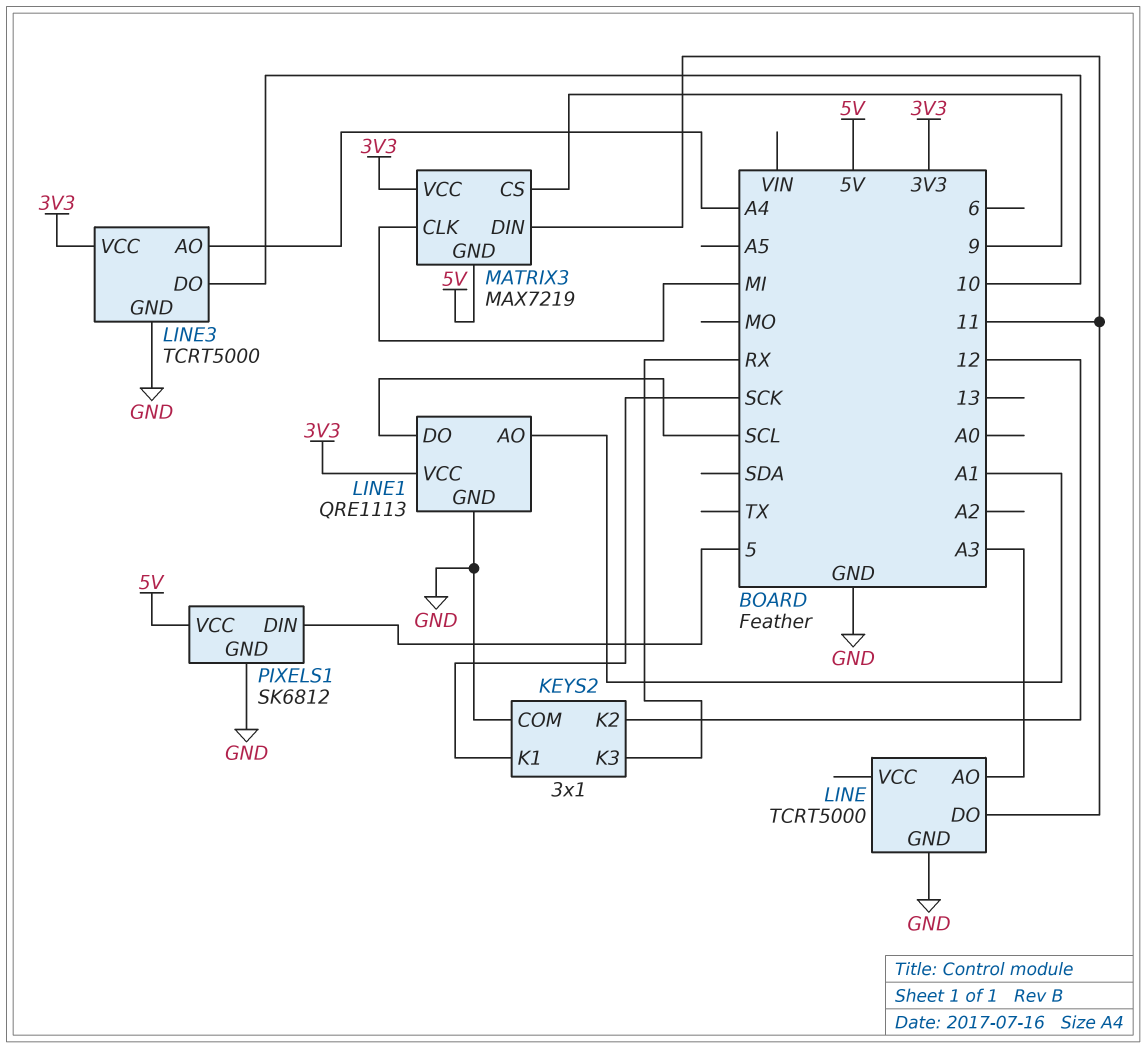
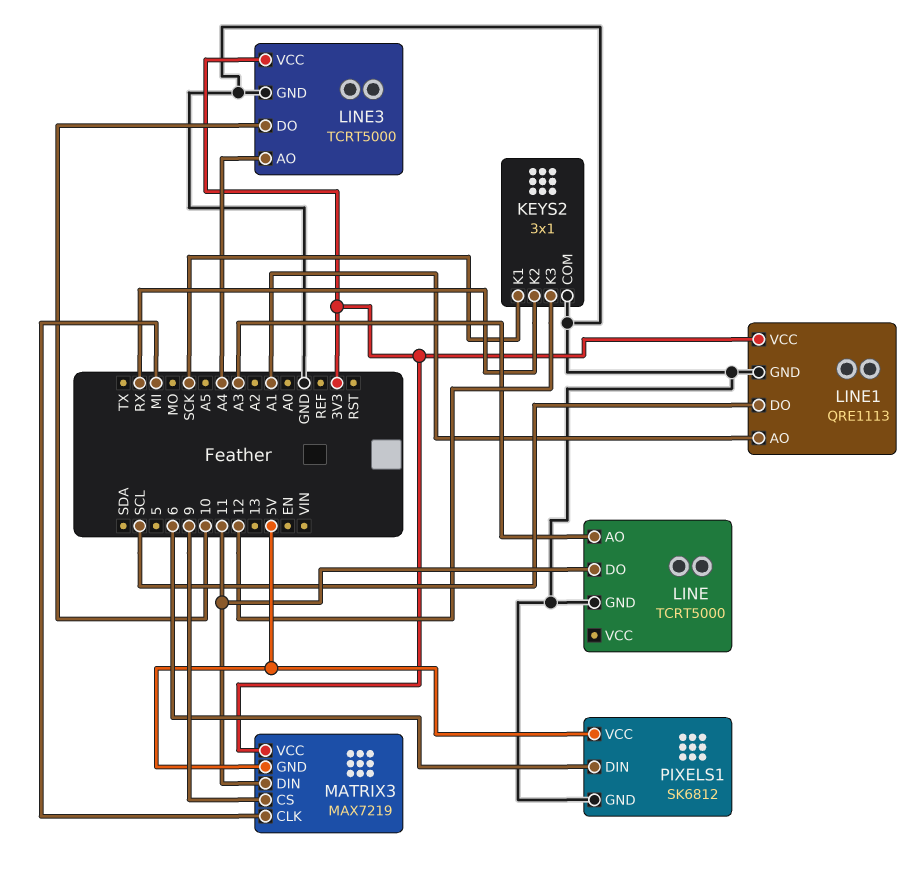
KEYS2 pin K2: 12 -> RX
KEYS2 pin K3: RX -> 12
PIXELS1 pin DIN: 5 -> 6

